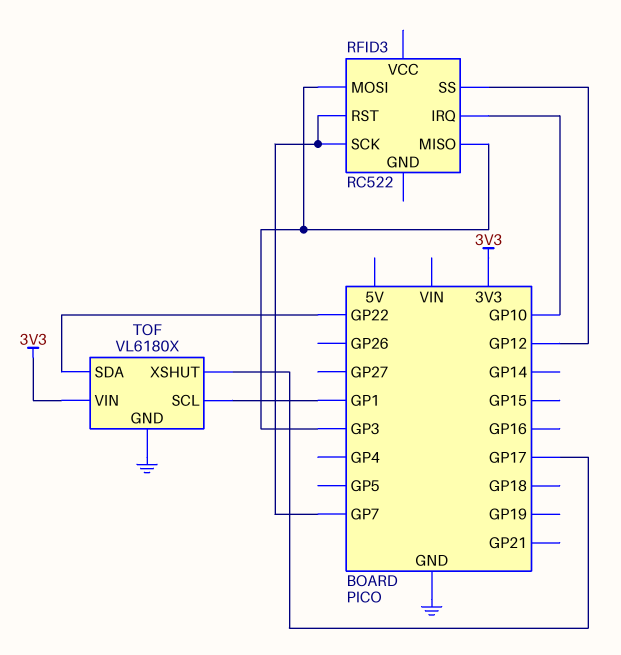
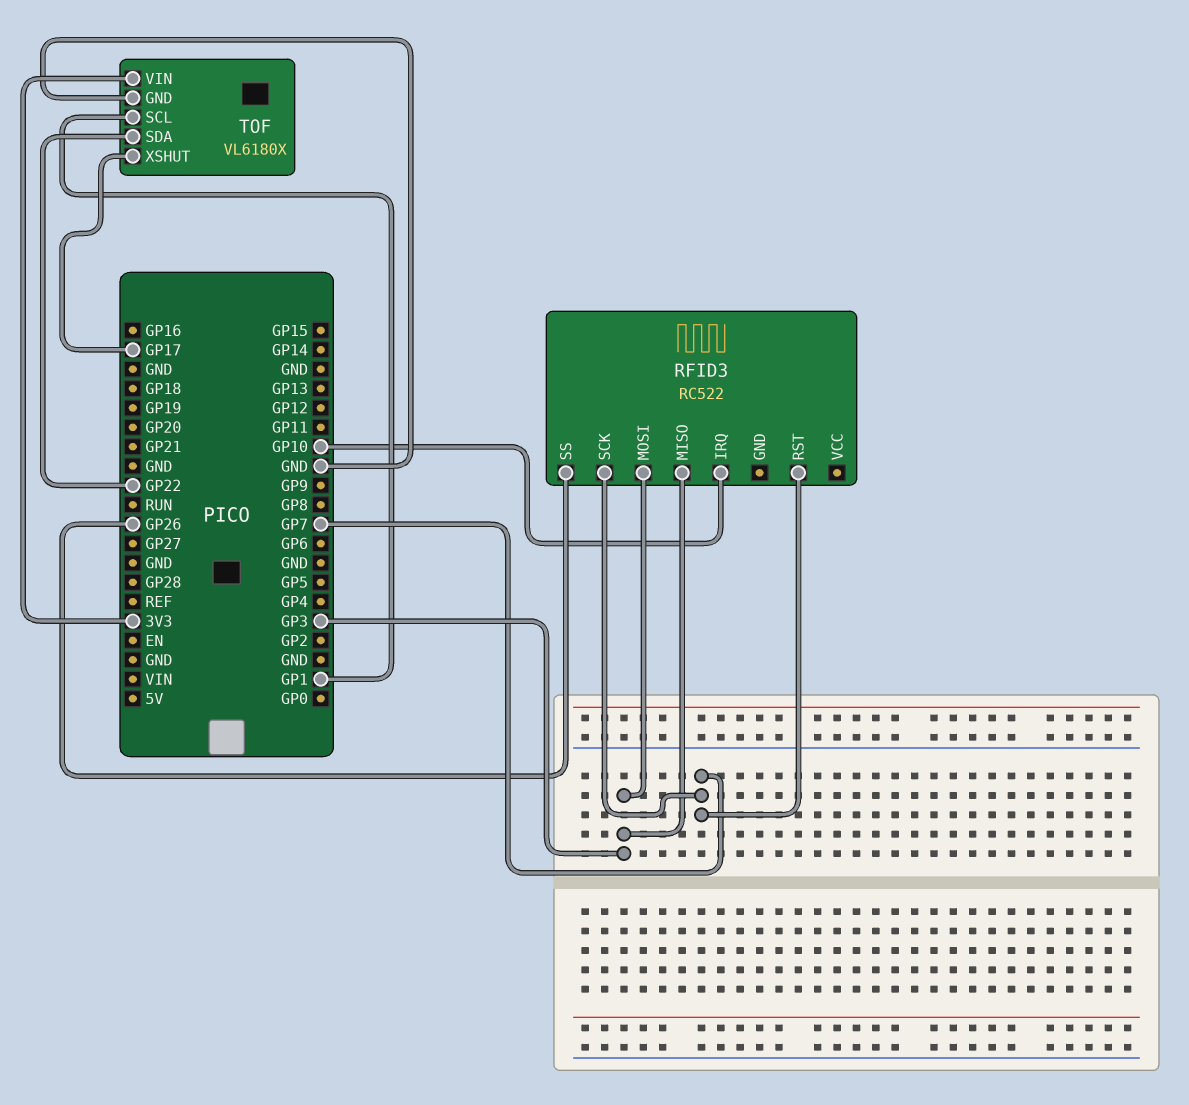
RFID3 pin SS: GP12 -> GP26

